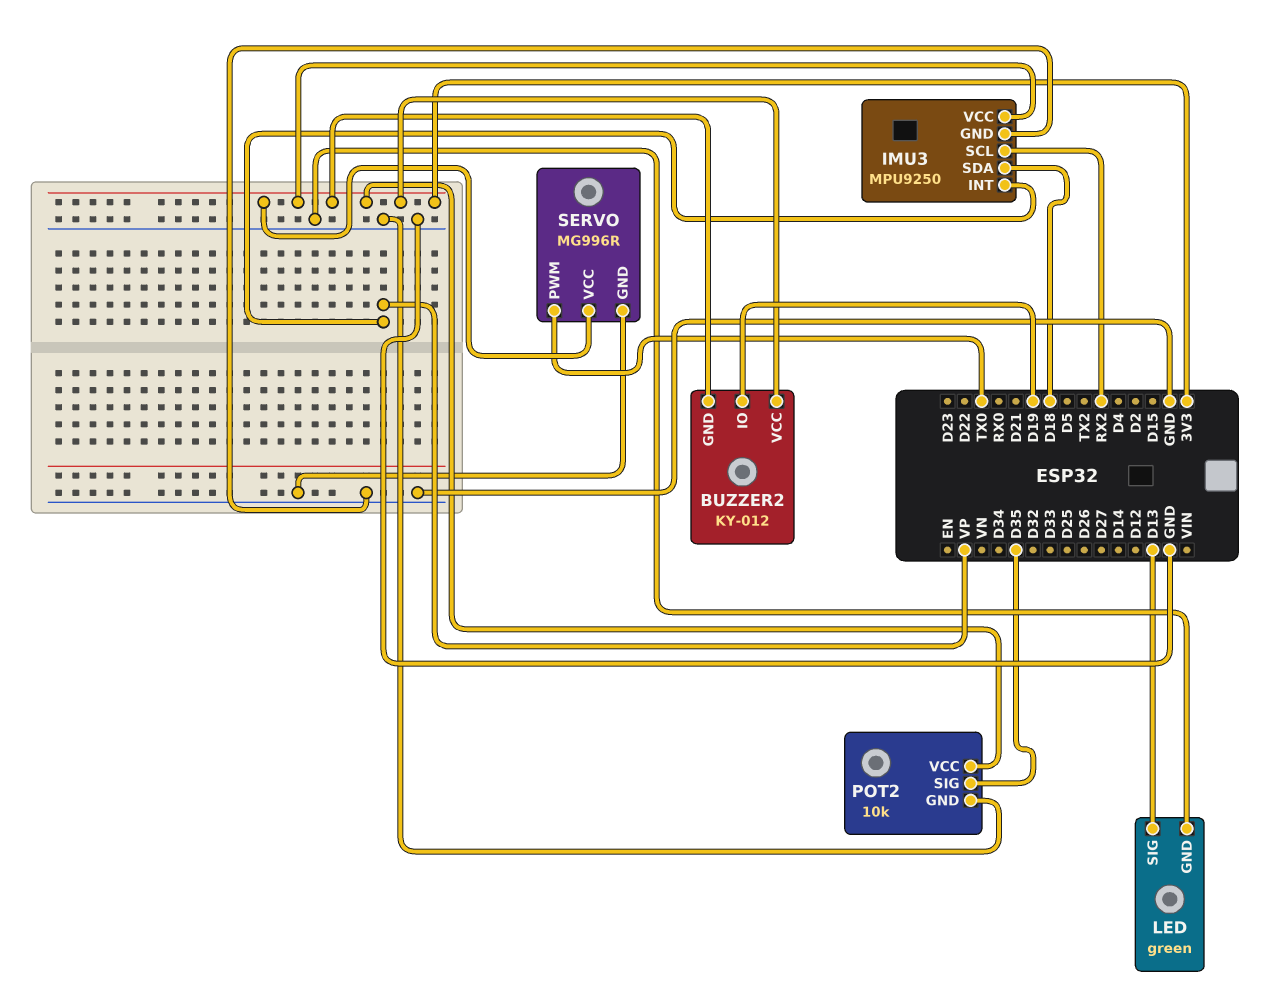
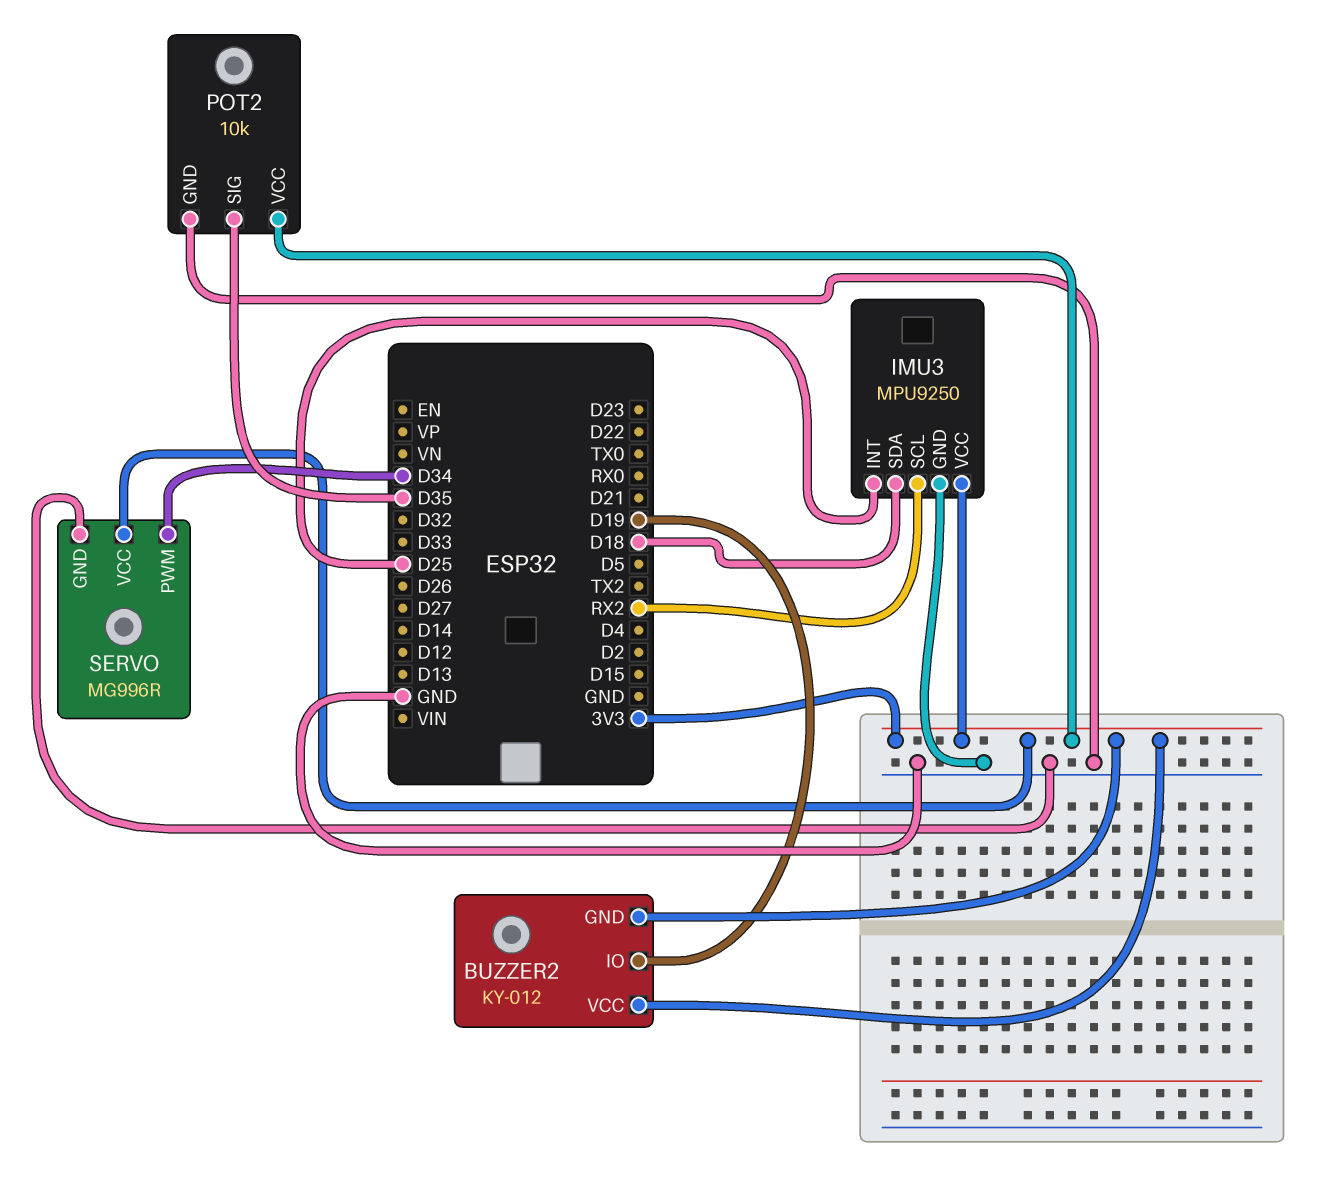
IMU3 pin INT: VP -> D25
LED: green -> none
LED pin GND: GND -> none
LED pin SIG: D13 -> none
SERVO pin PWM: TX0 -> D34

